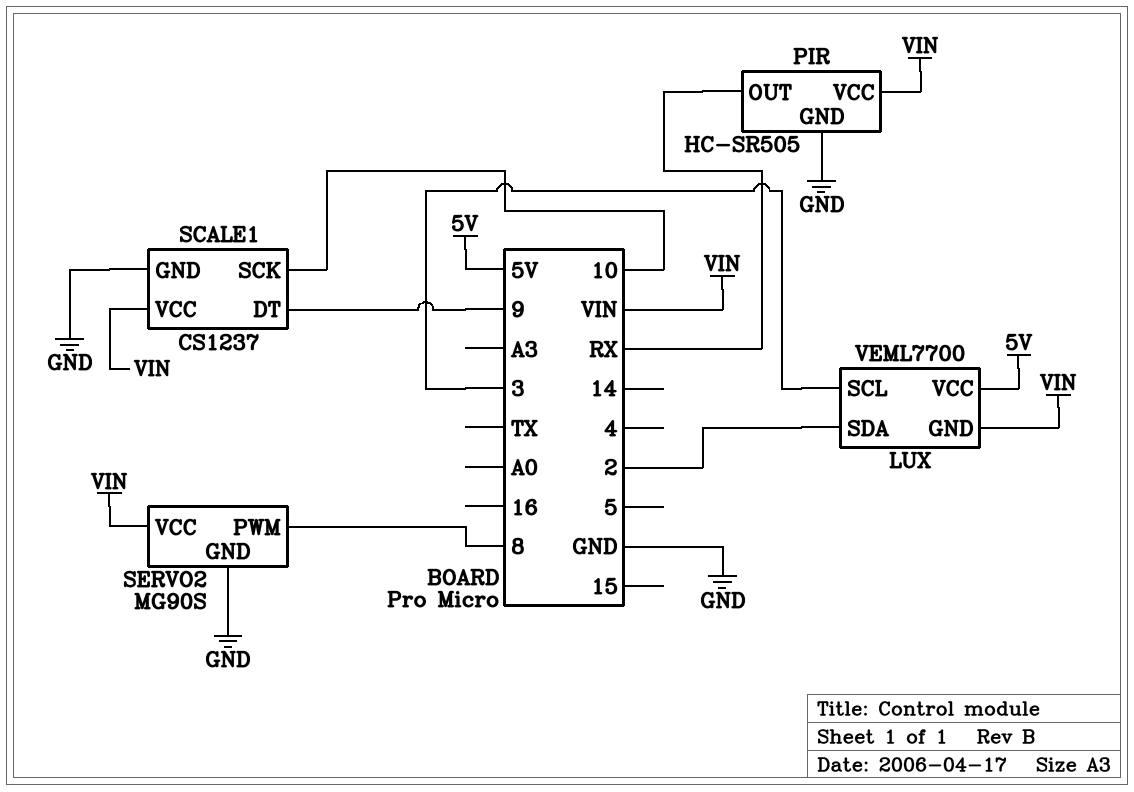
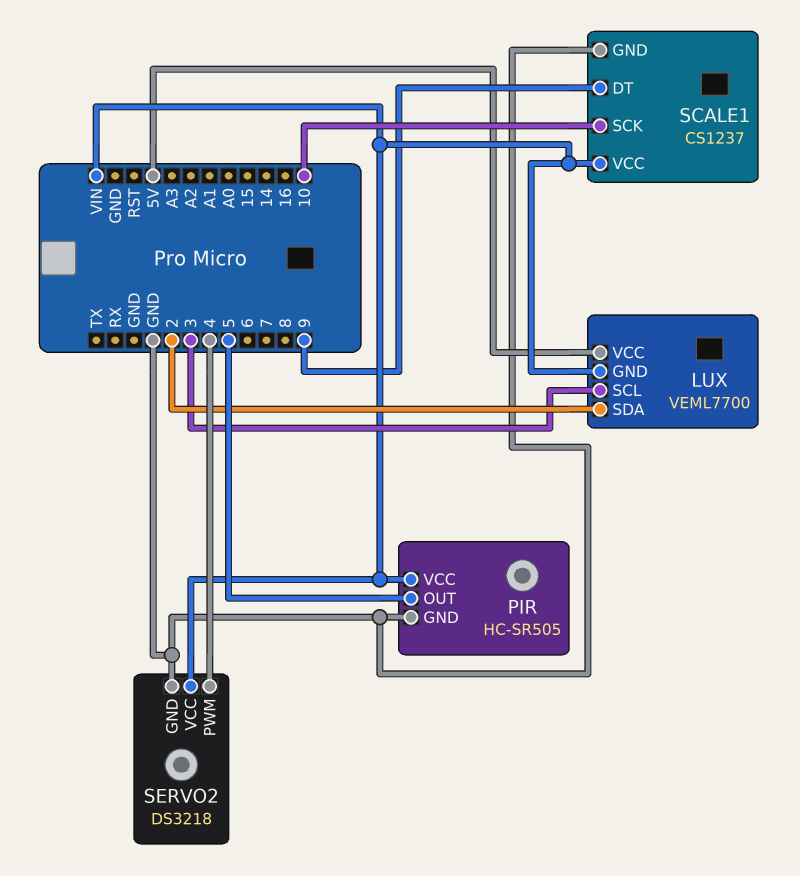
PIR pin OUT: RX -> 5
SERVO2: MG90S -> DS3218
SERVO2 pin PWM: 8 -> 4

